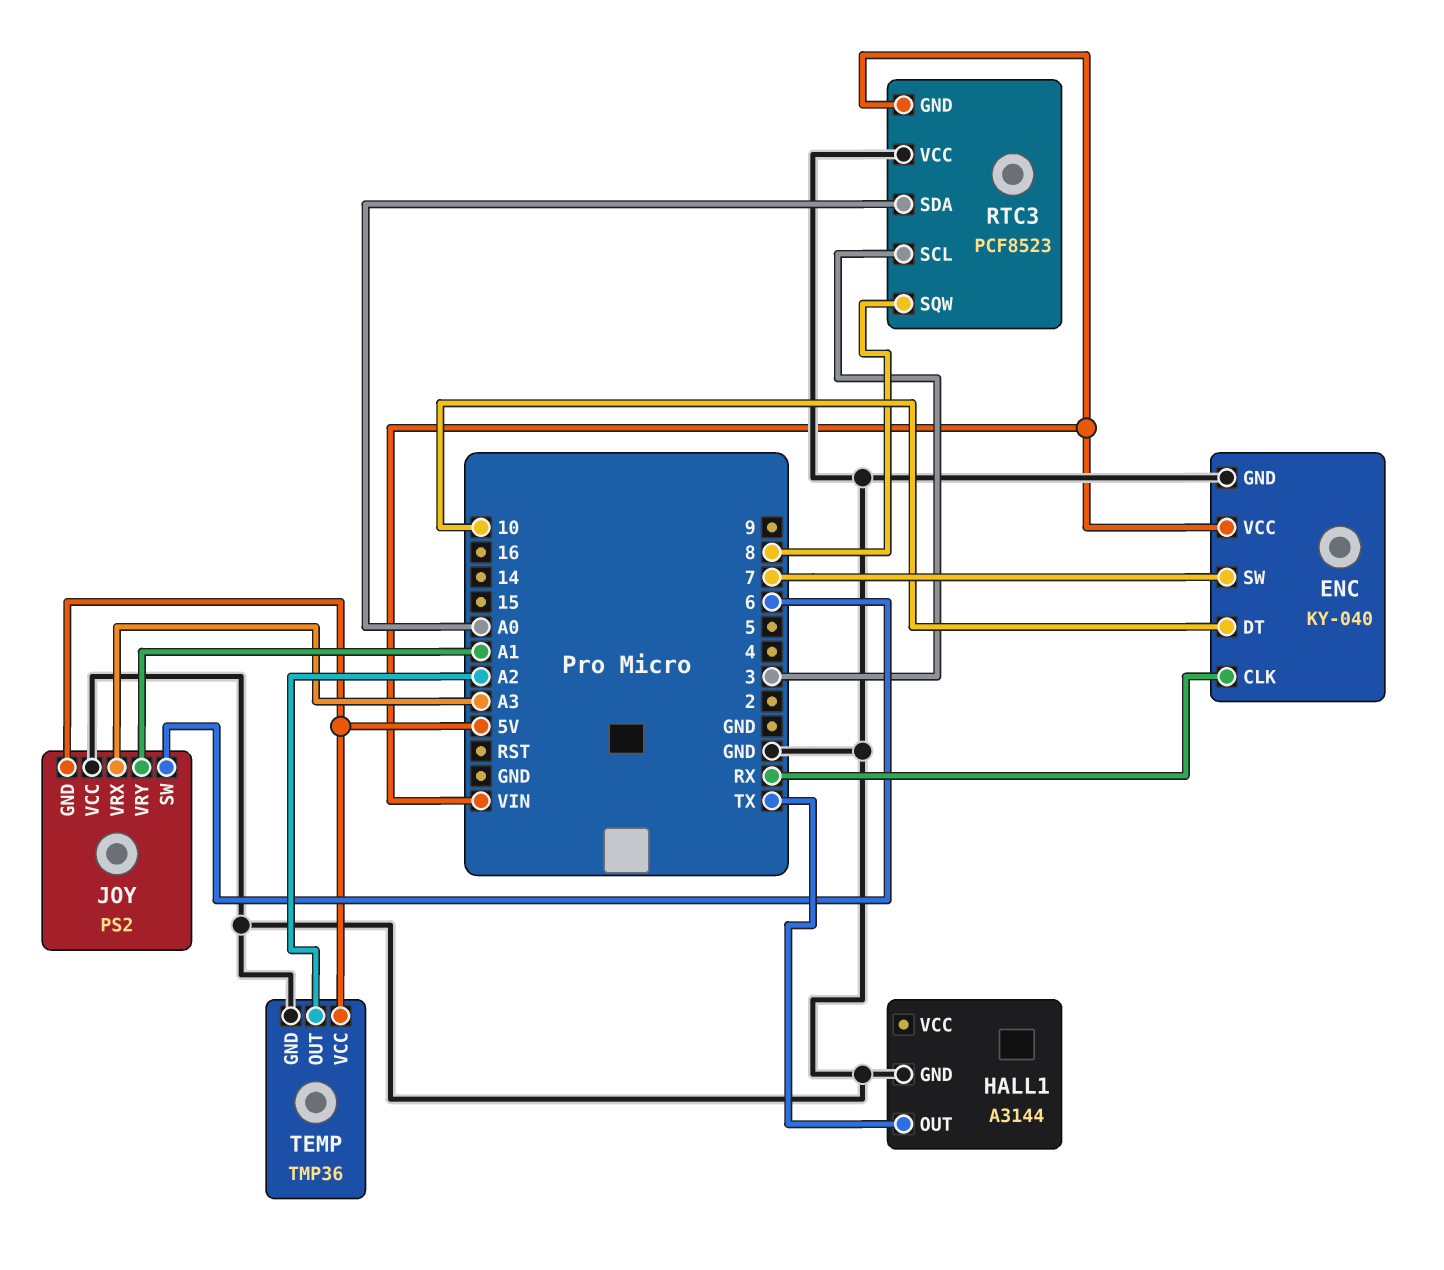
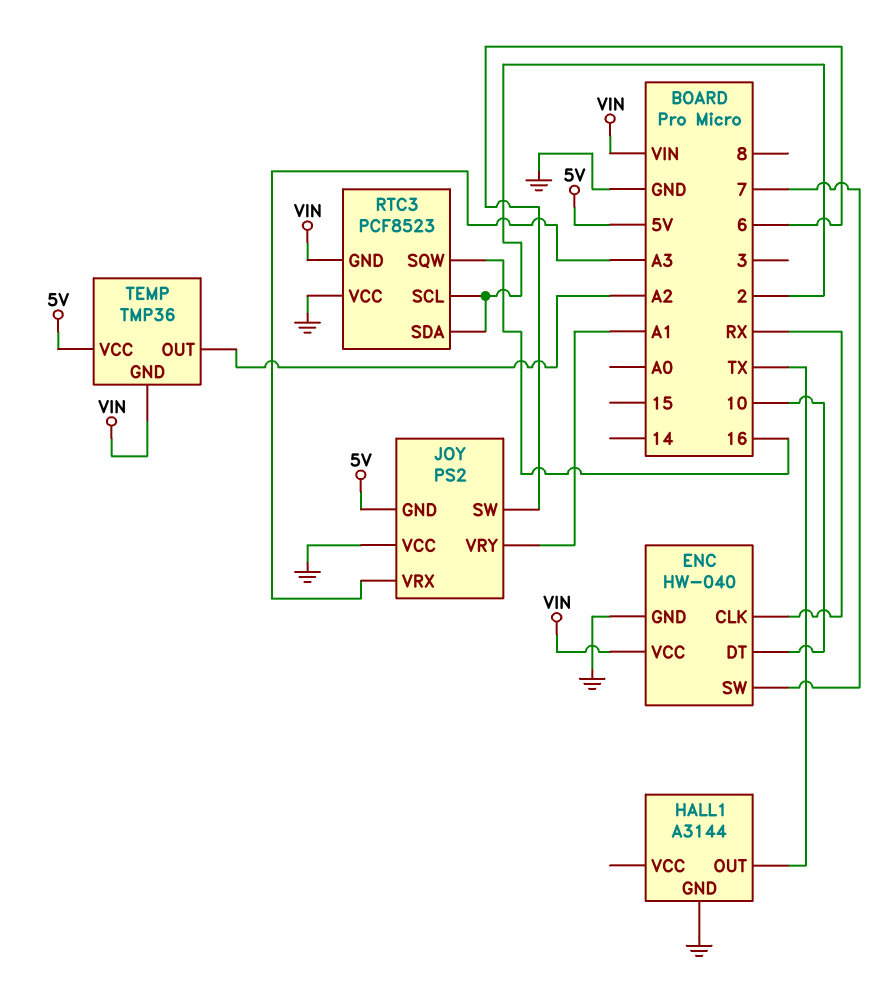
ENC: KY-040 -> HW-040
RTC3 pin SCL: 3 -> 2
RTC3 pin SDA: A0 -> 2
RTC3 pin SQW: 8 -> 16
TEMP pin GND: GND -> VIN

